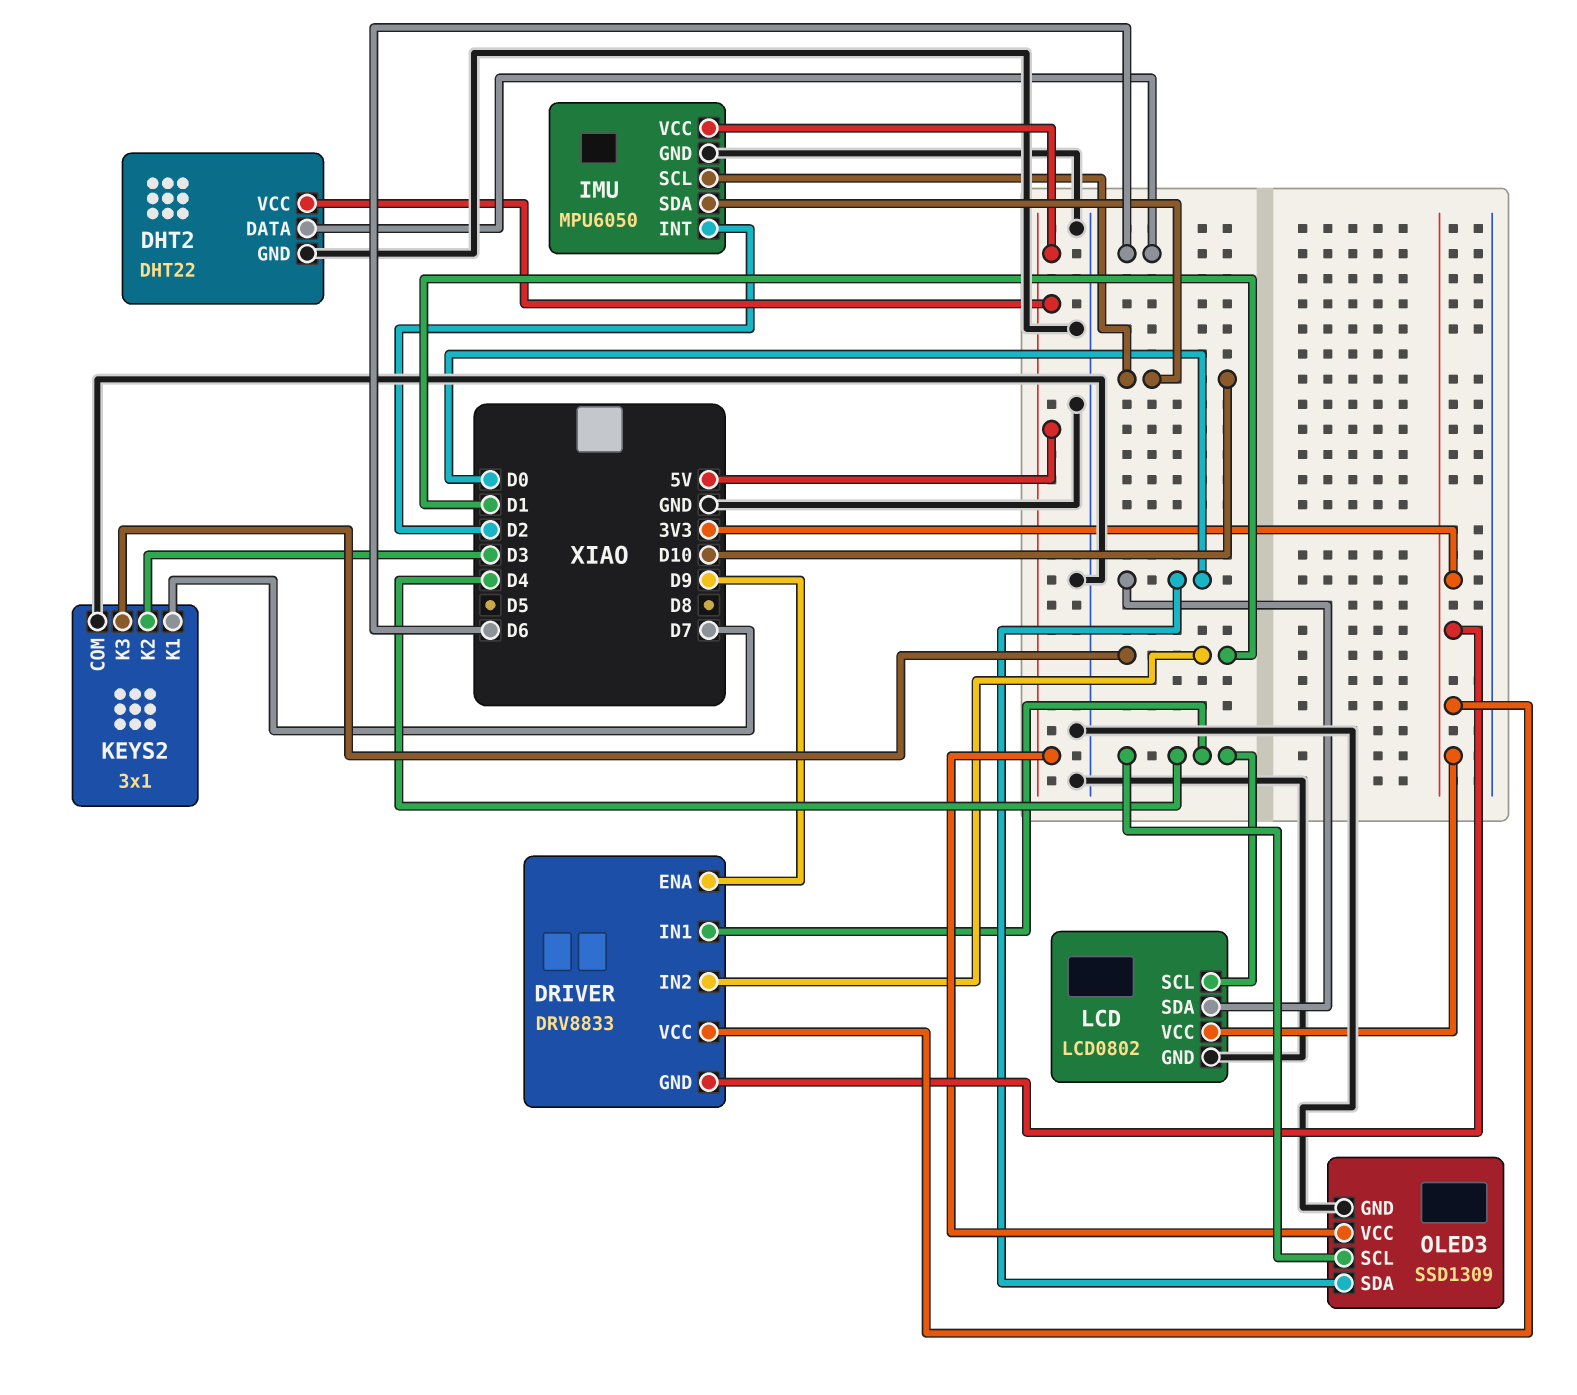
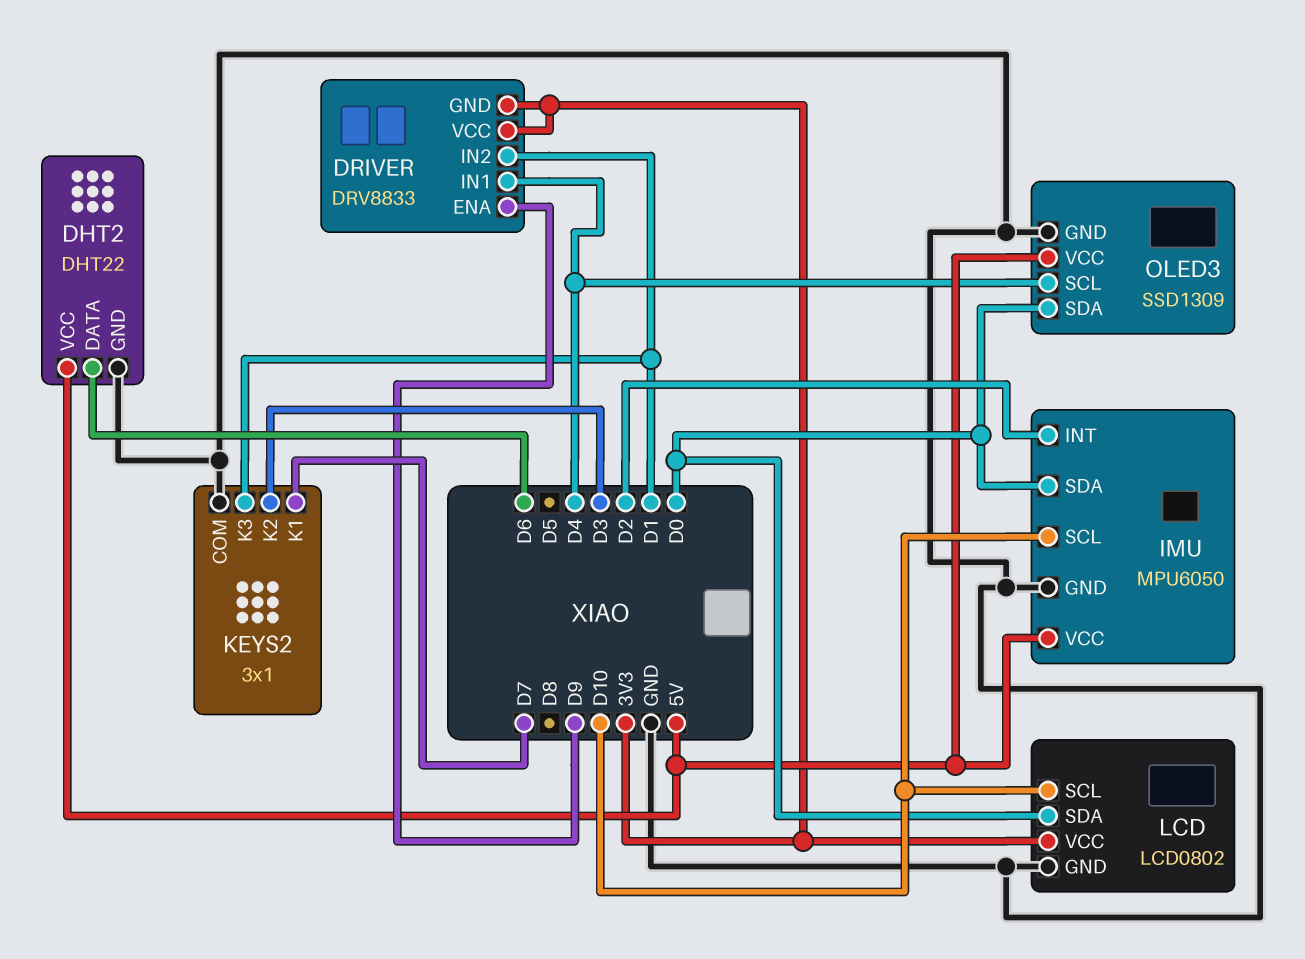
IMU pin SDA: D10 -> D0
LCD pin SCL: D4 -> D10

